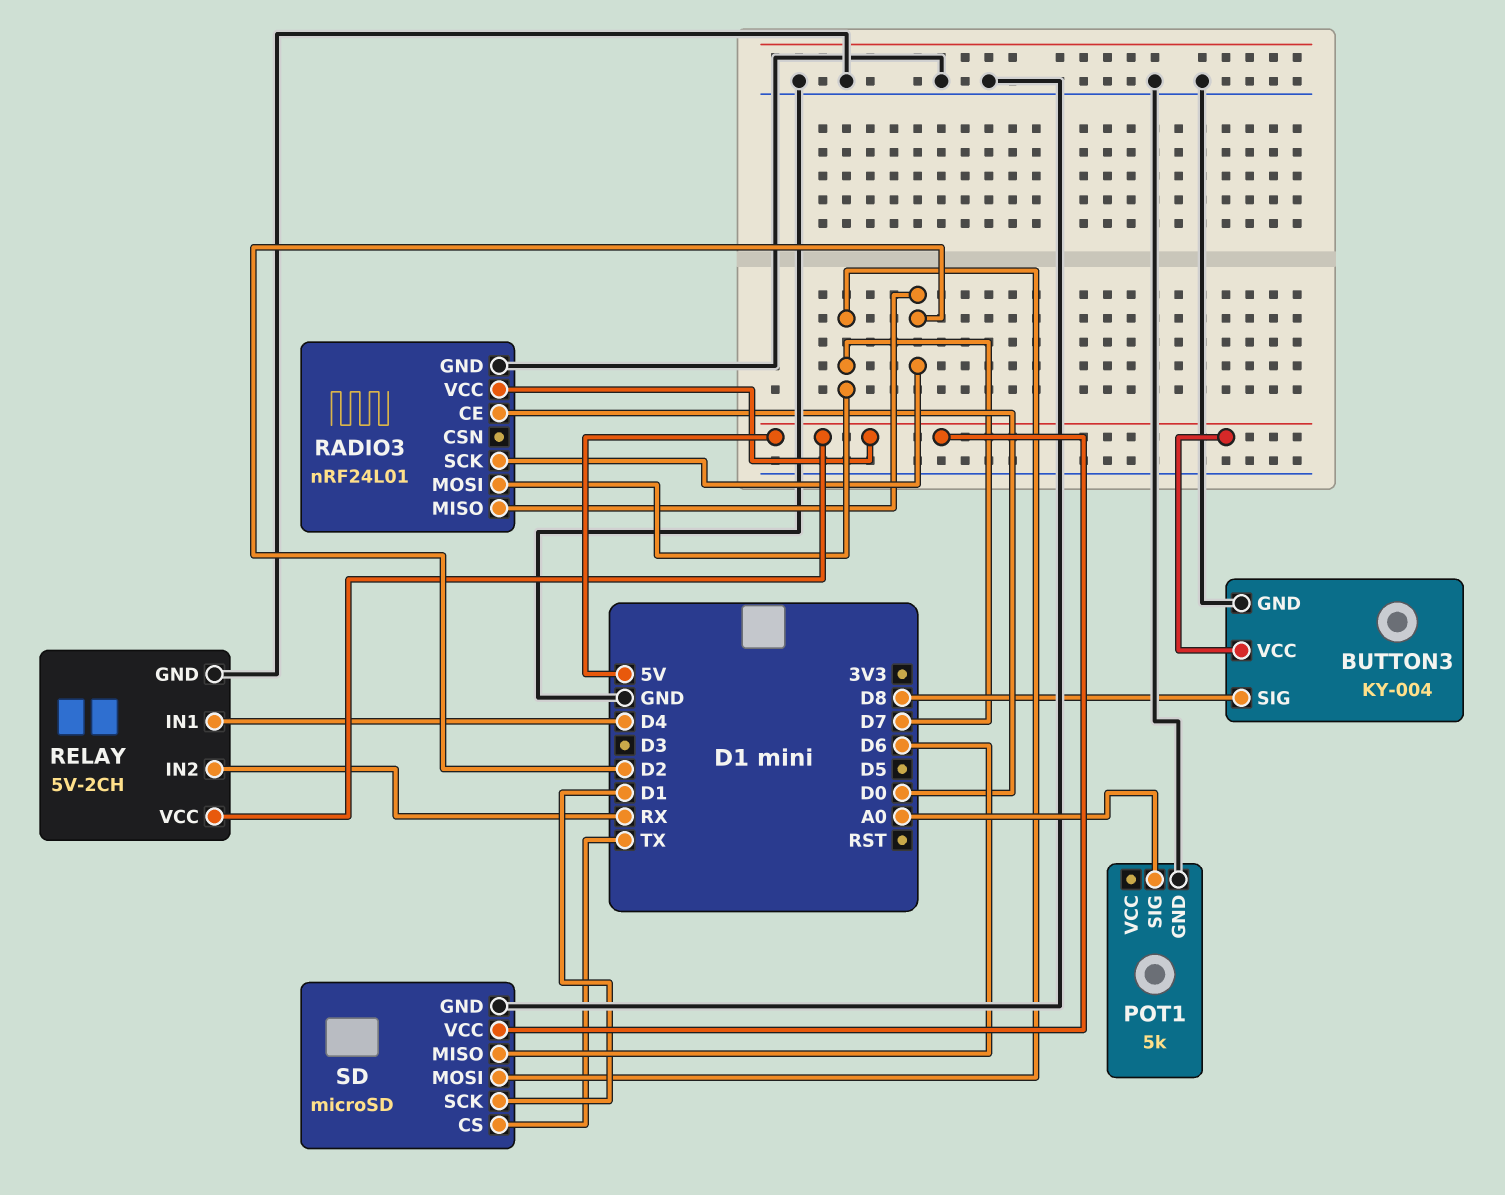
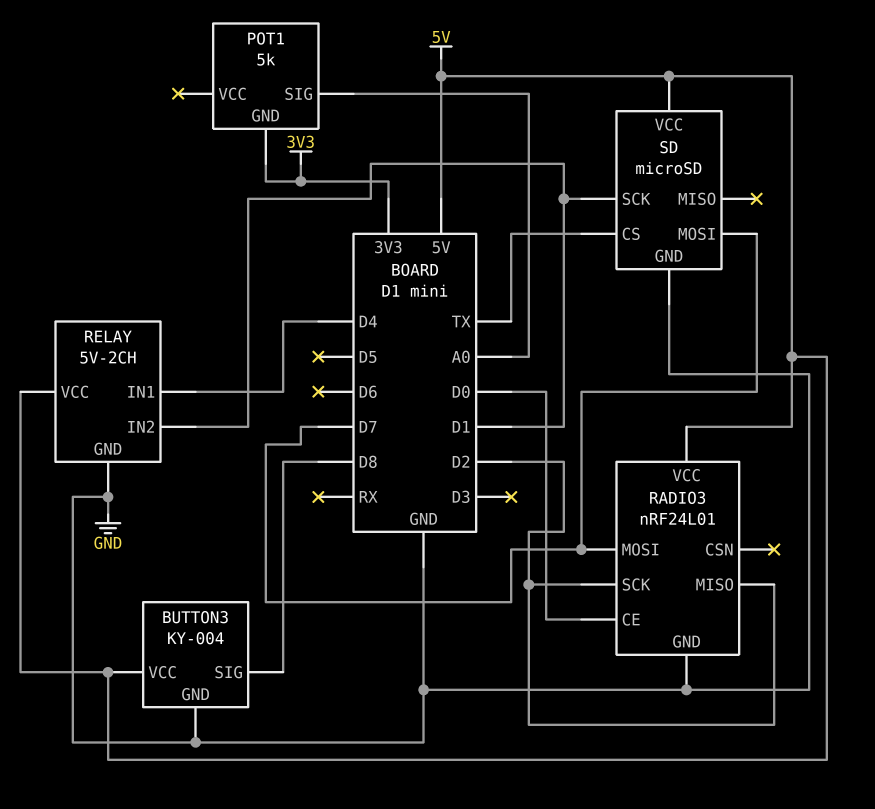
POT1 pin GND: GND -> 3V3
RELAY pin IN2: RX -> D1
SD pin MISO: D6 -> none

